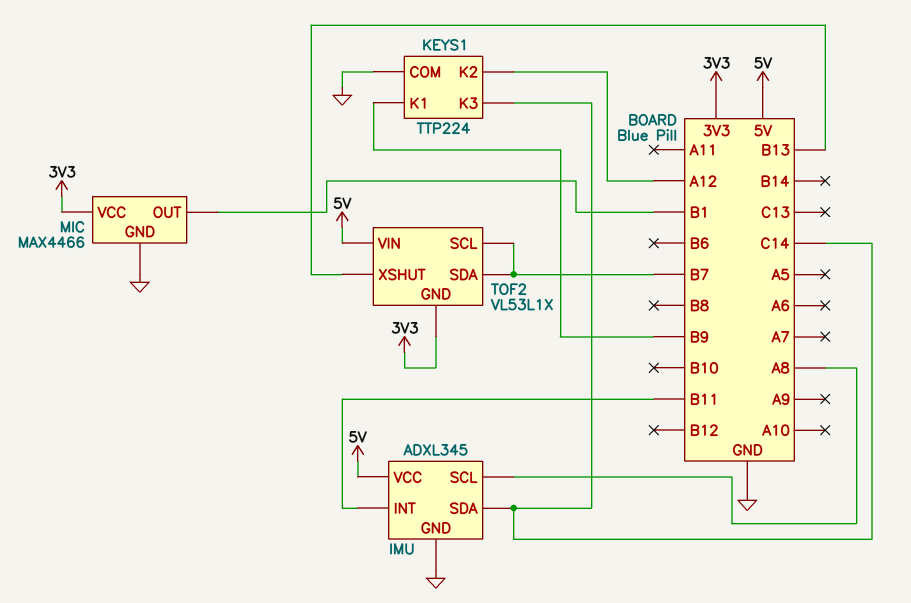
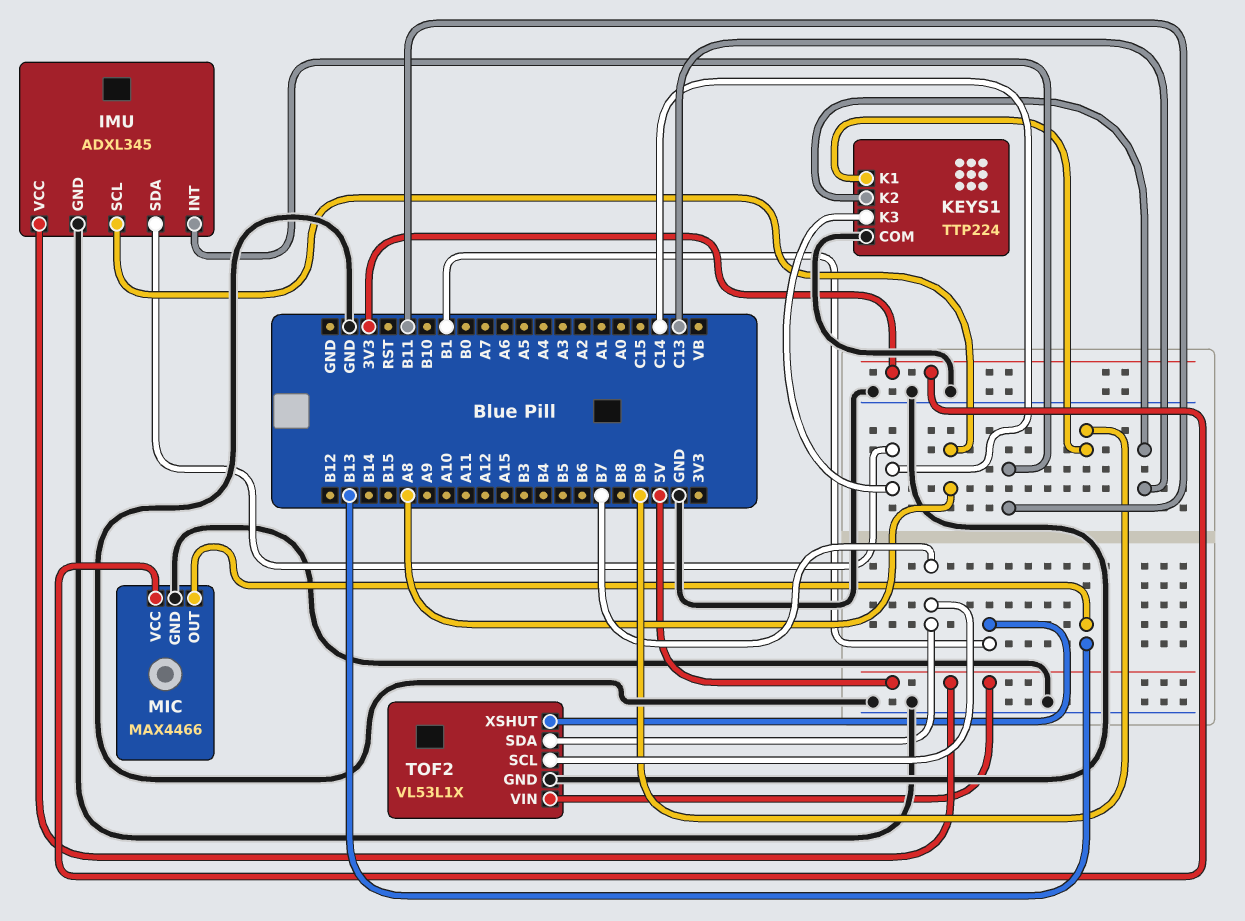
KEYS1 pin K2: A12 -> C13
MIC pin OUT: B1 -> B13
TOF2 pin GND: 3V3 -> GND
TOF2 pin XSHUT: B13 -> B1

